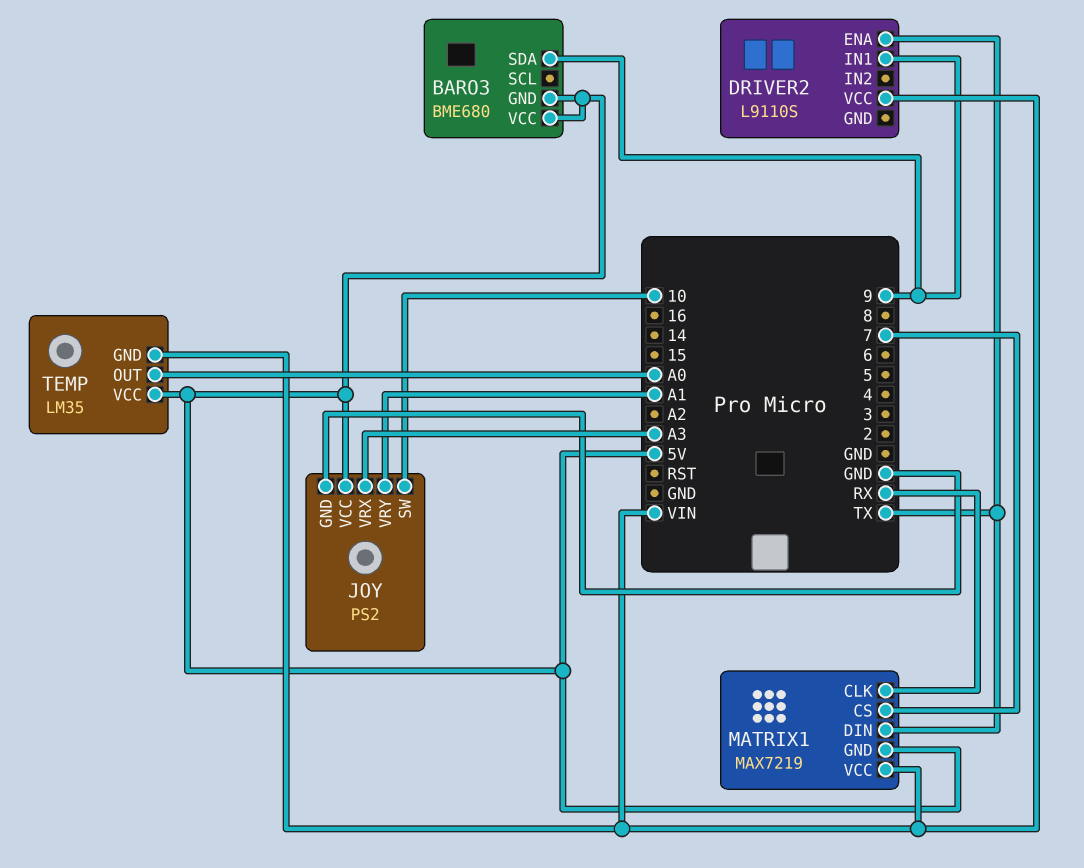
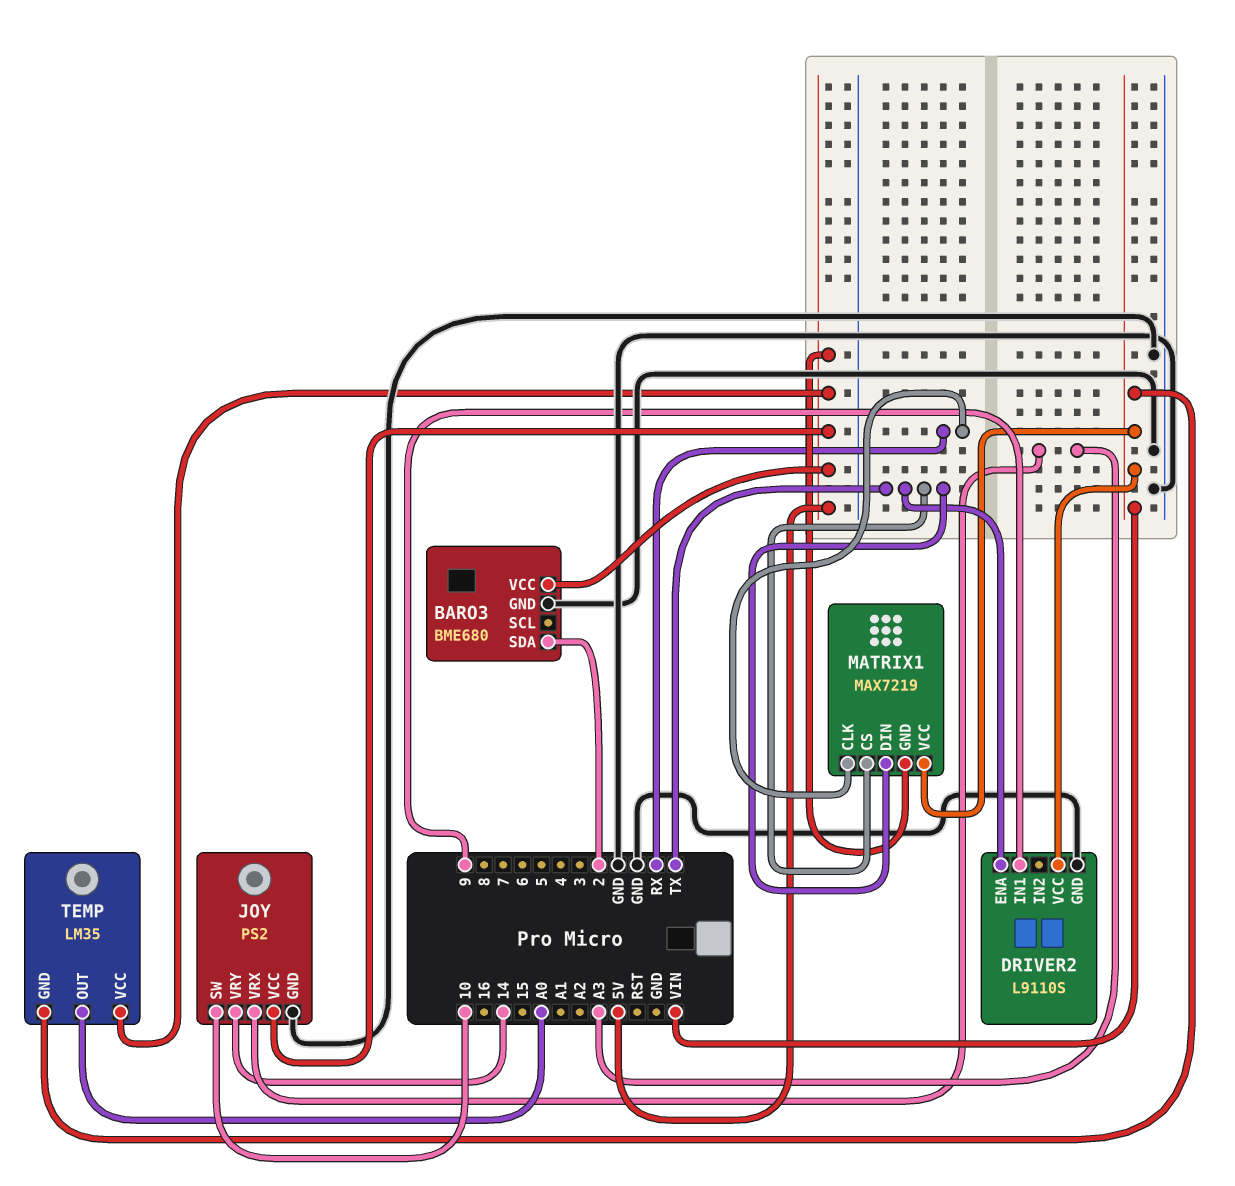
BARO3 pin GND: 5V -> GND
BARO3 pin SDA: 9 -> 2
DRIVER2 pin GND: none -> GND
JOY pin VRY: A1 -> 14
MATRIX1 pin CS: 7 -> TX

